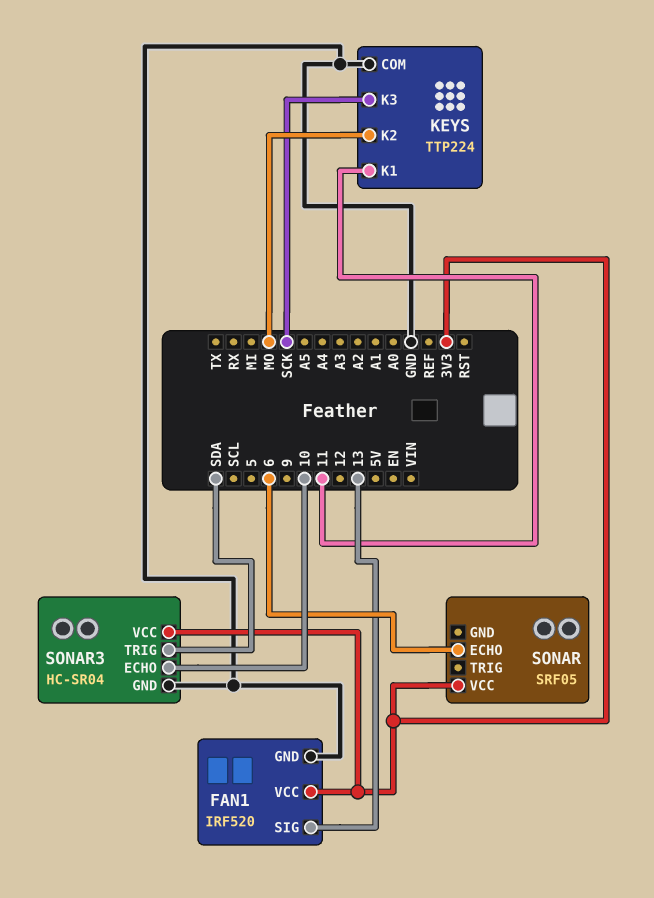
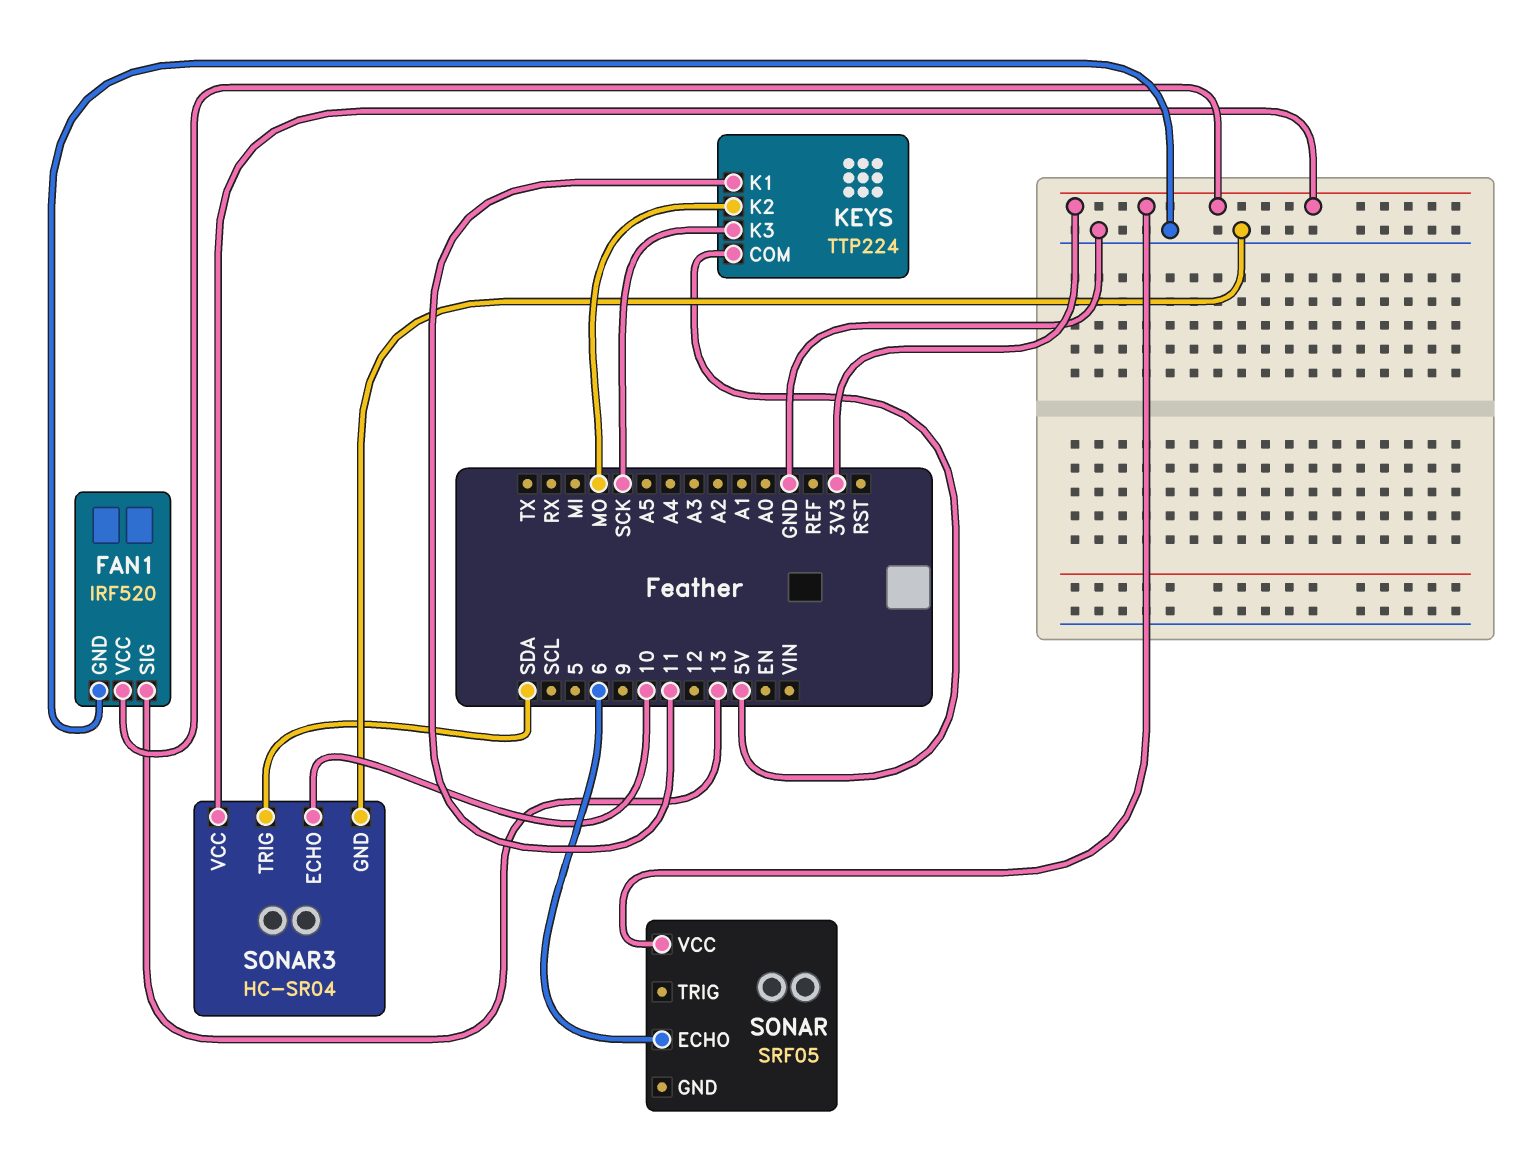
KEYS pin COM: GND -> 5V

